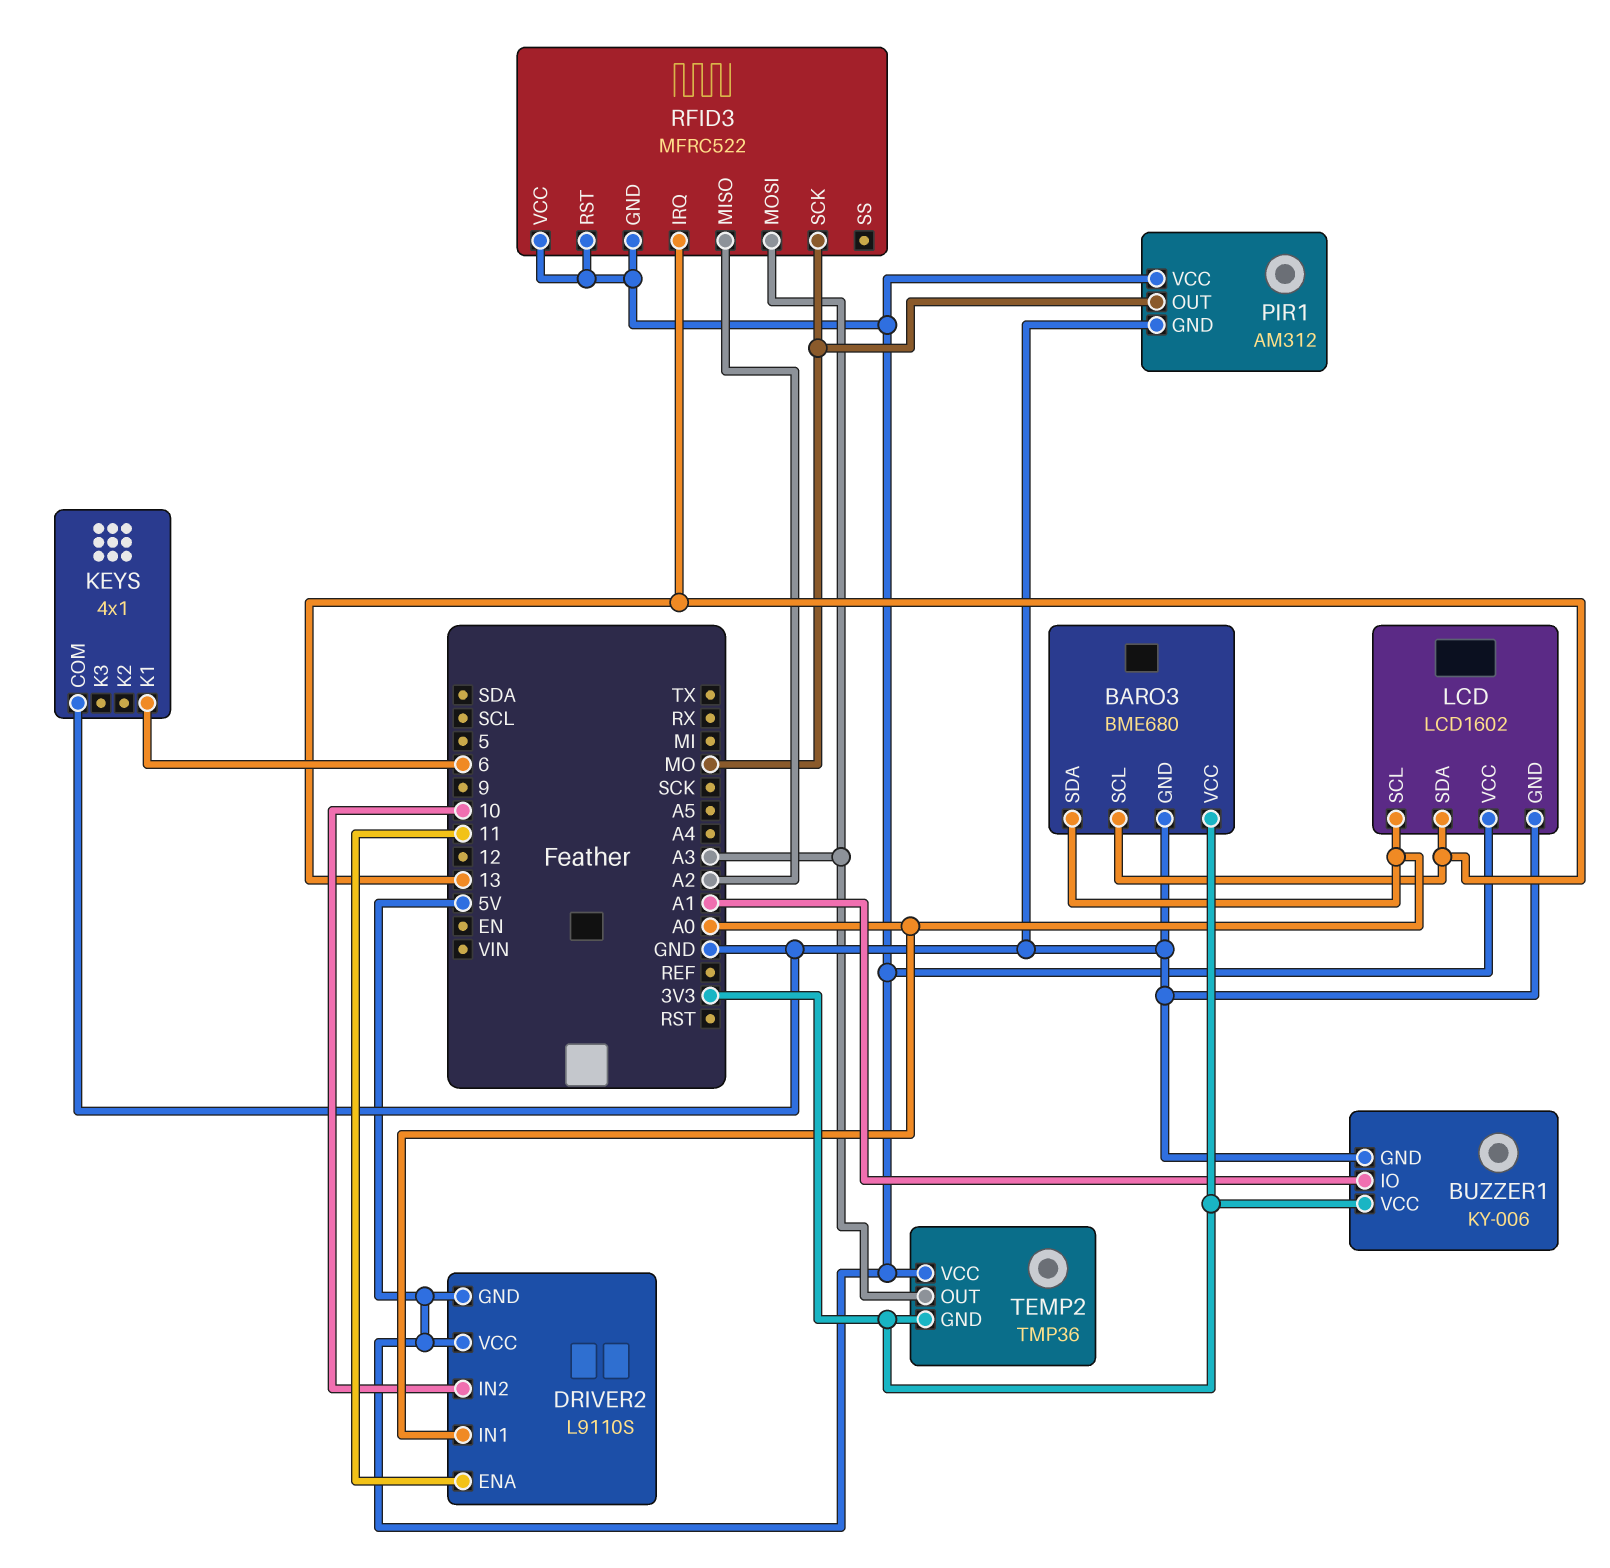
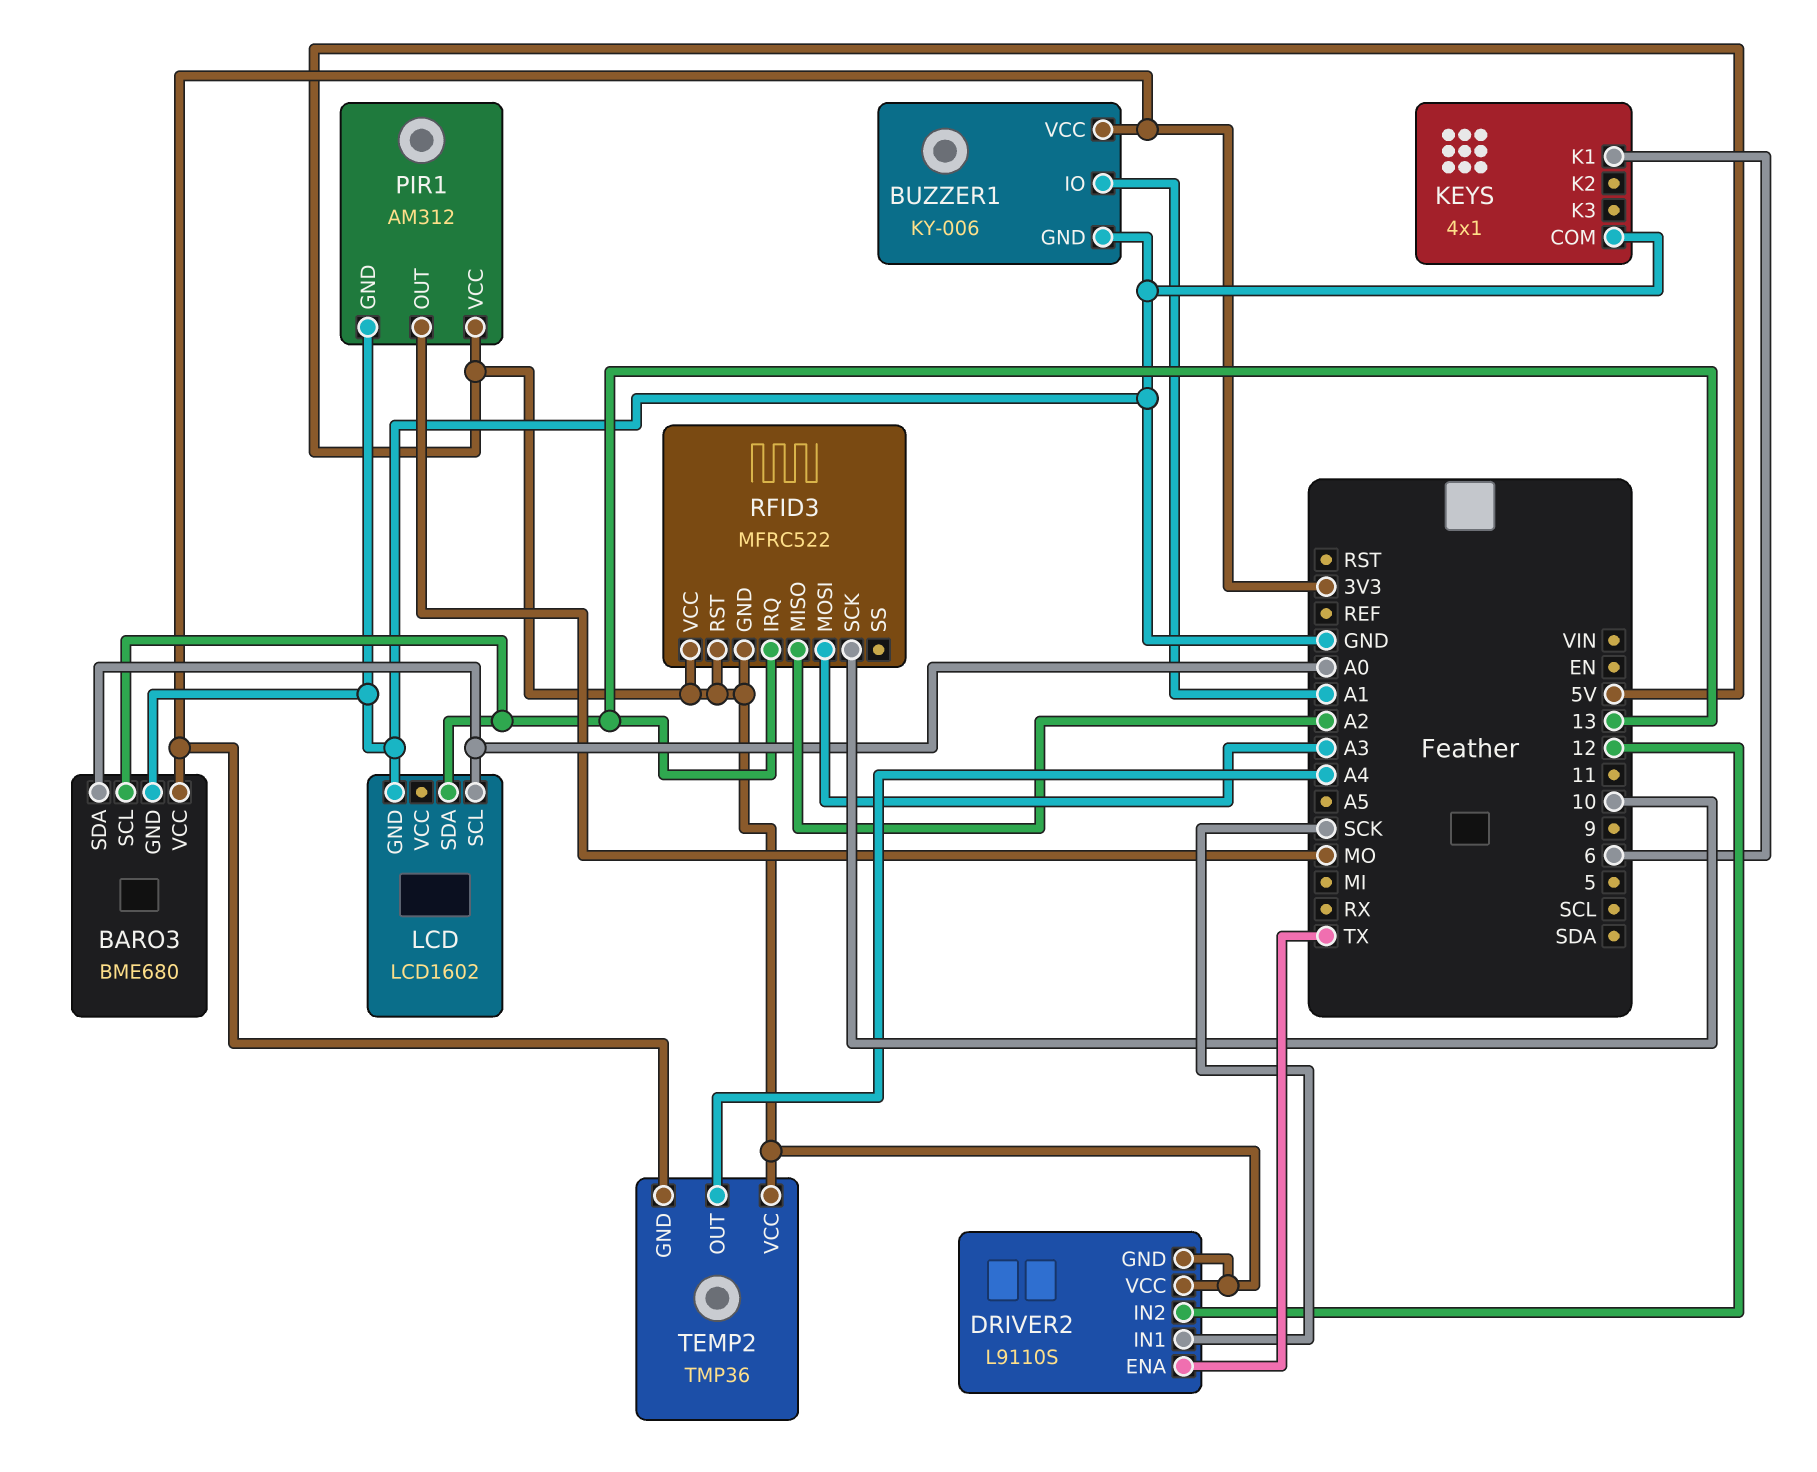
DRIVER2 pin ENA: 11 -> TX
DRIVER2 pin IN1: A0 -> SCK
DRIVER2 pin IN2: 10 -> 12
LCD pin VCC: 5V -> none
RFID3 pin SCK: MO -> 10
TEMP2 pin OUT: A3 -> A4

